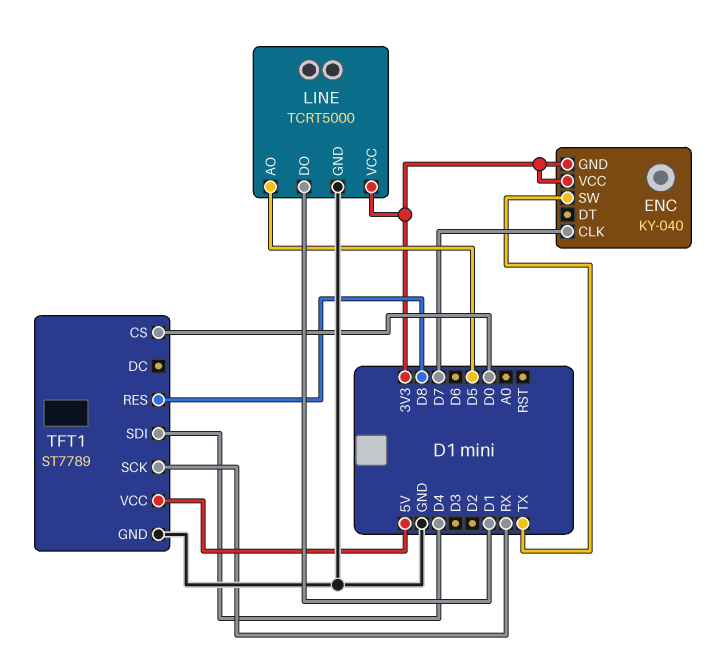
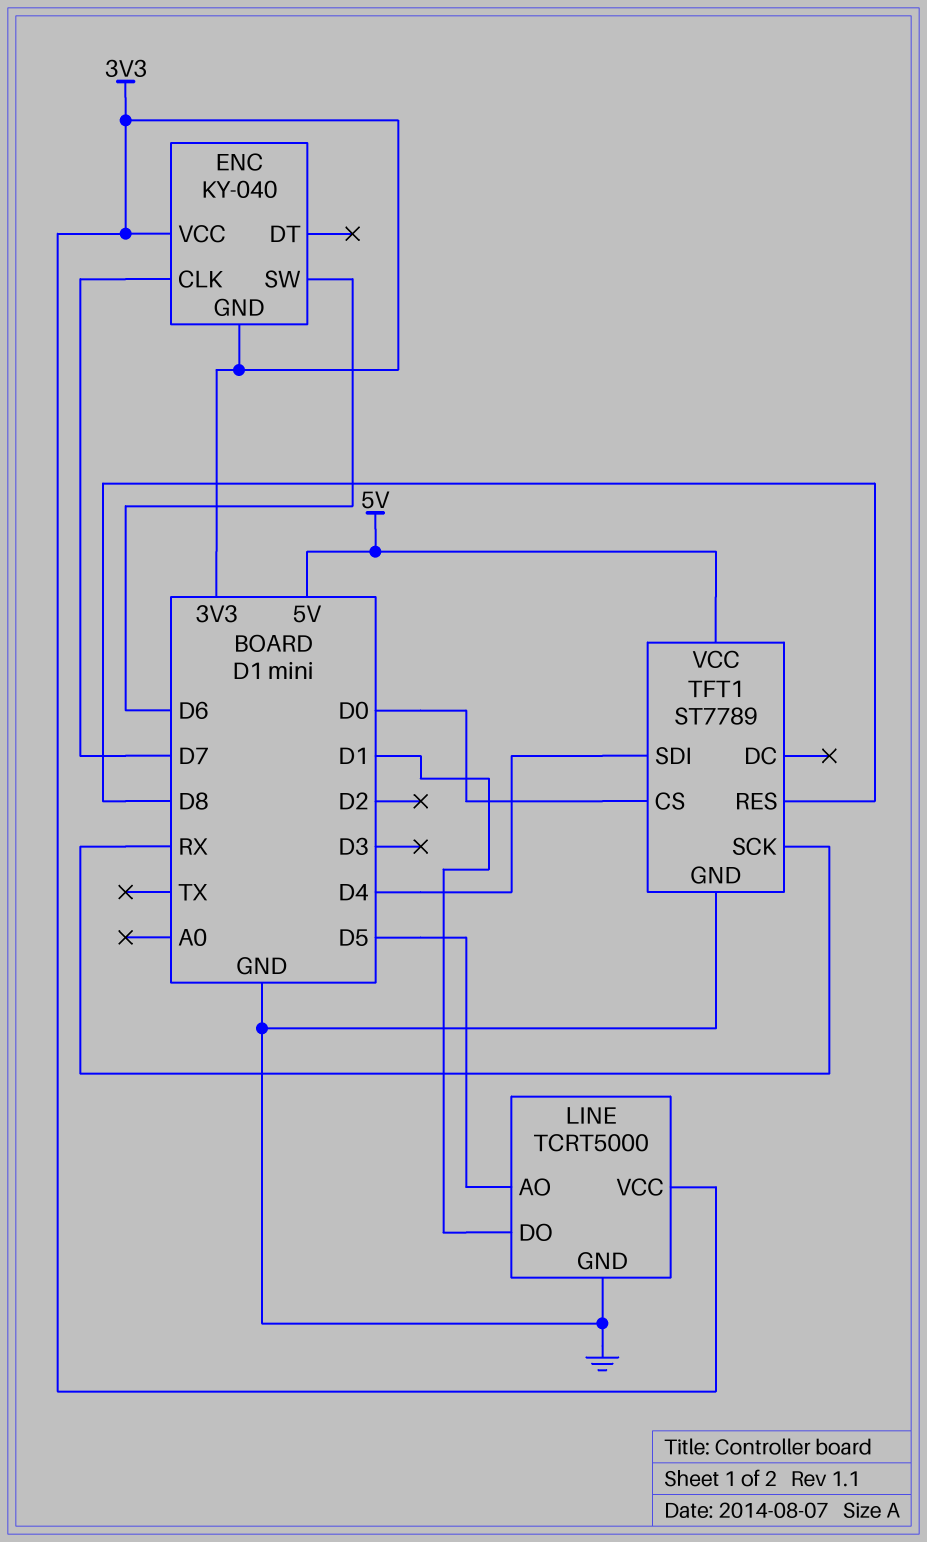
ENC pin SW: TX -> D6

